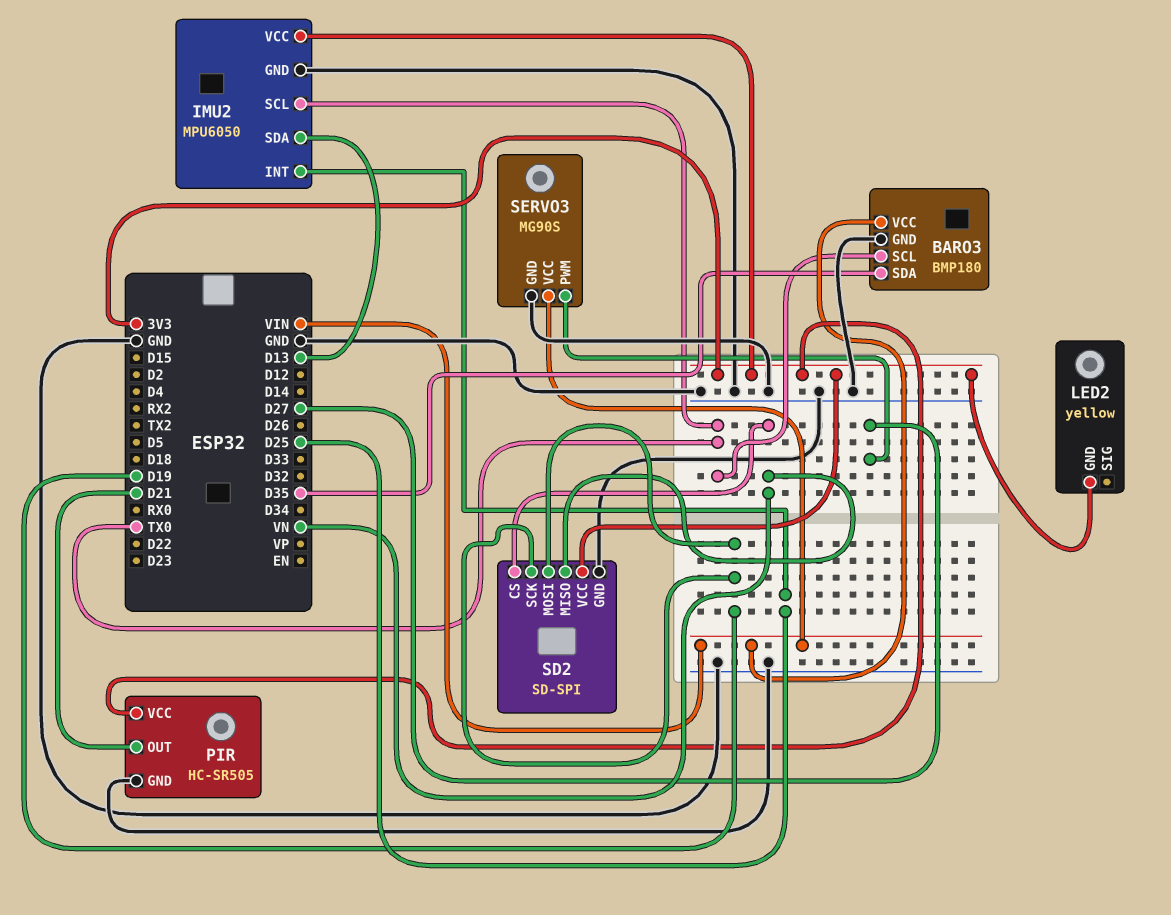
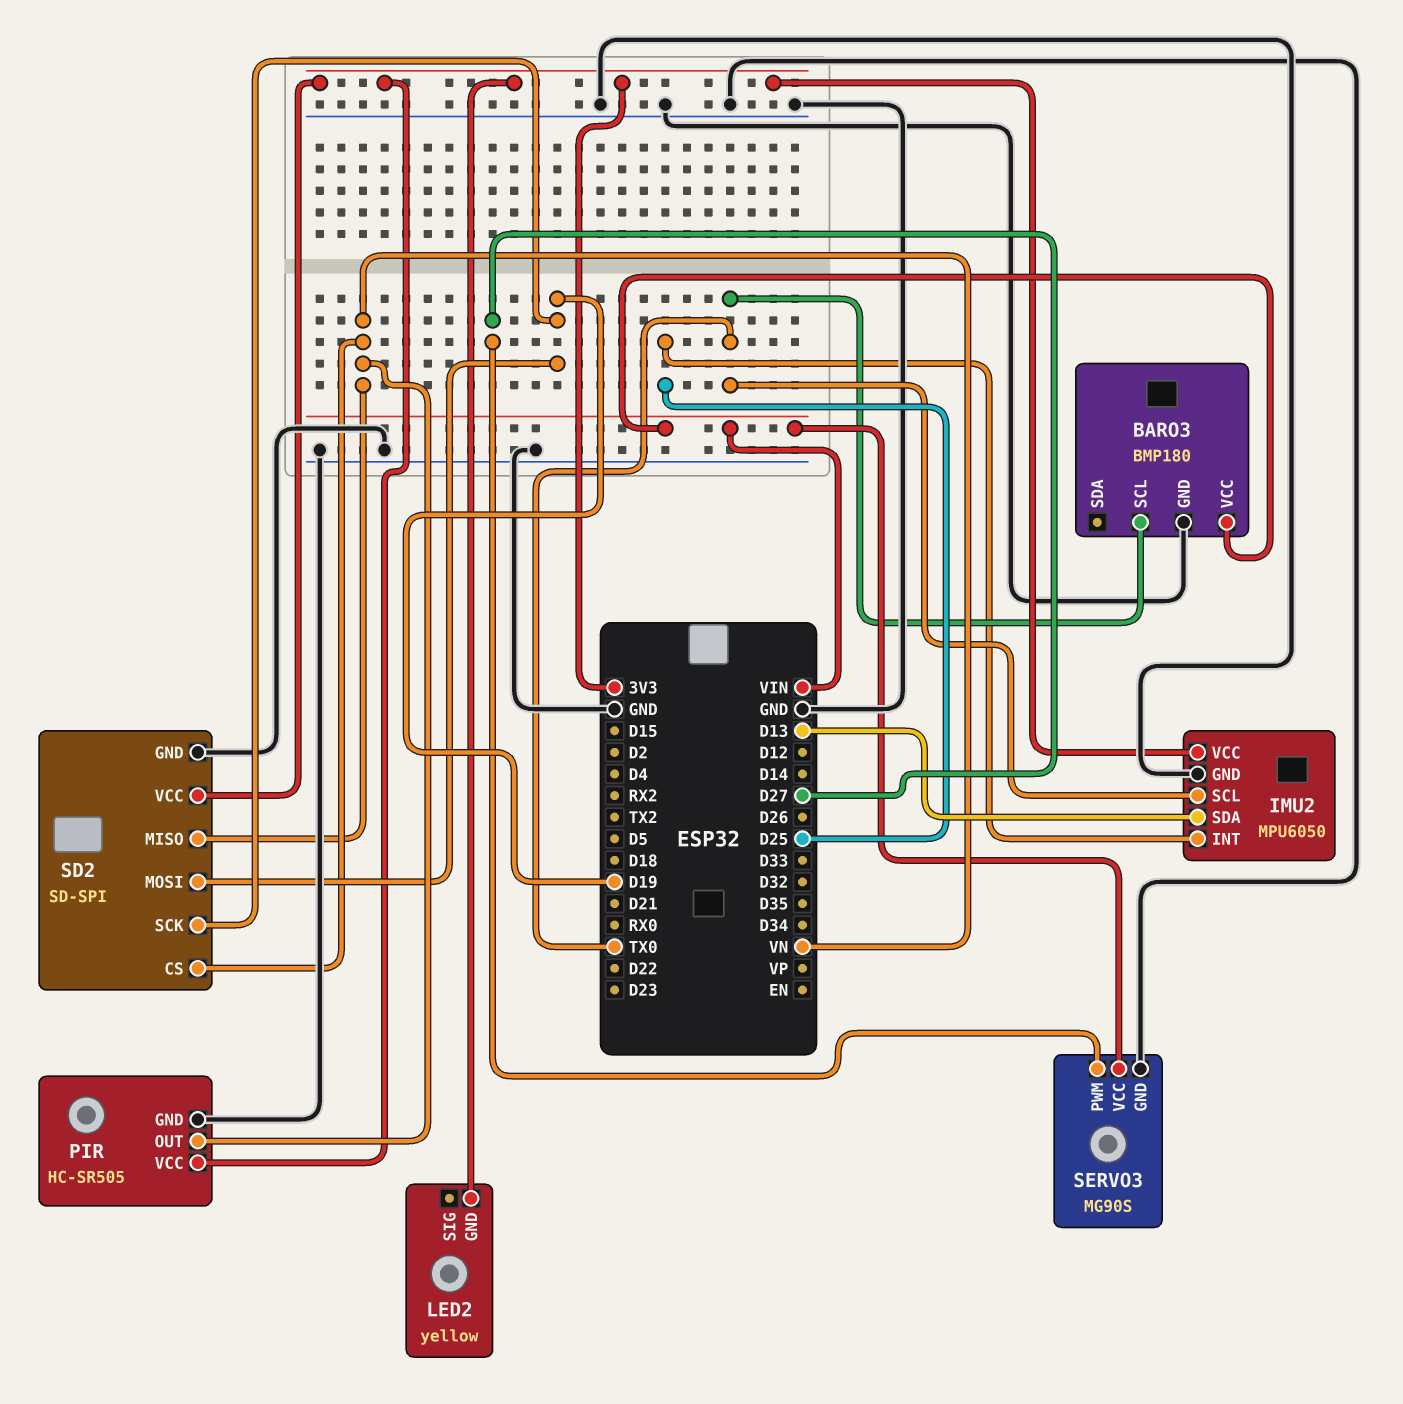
BARO3 pin SDA: D35 -> none
PIR pin OUT: D21 -> VN

